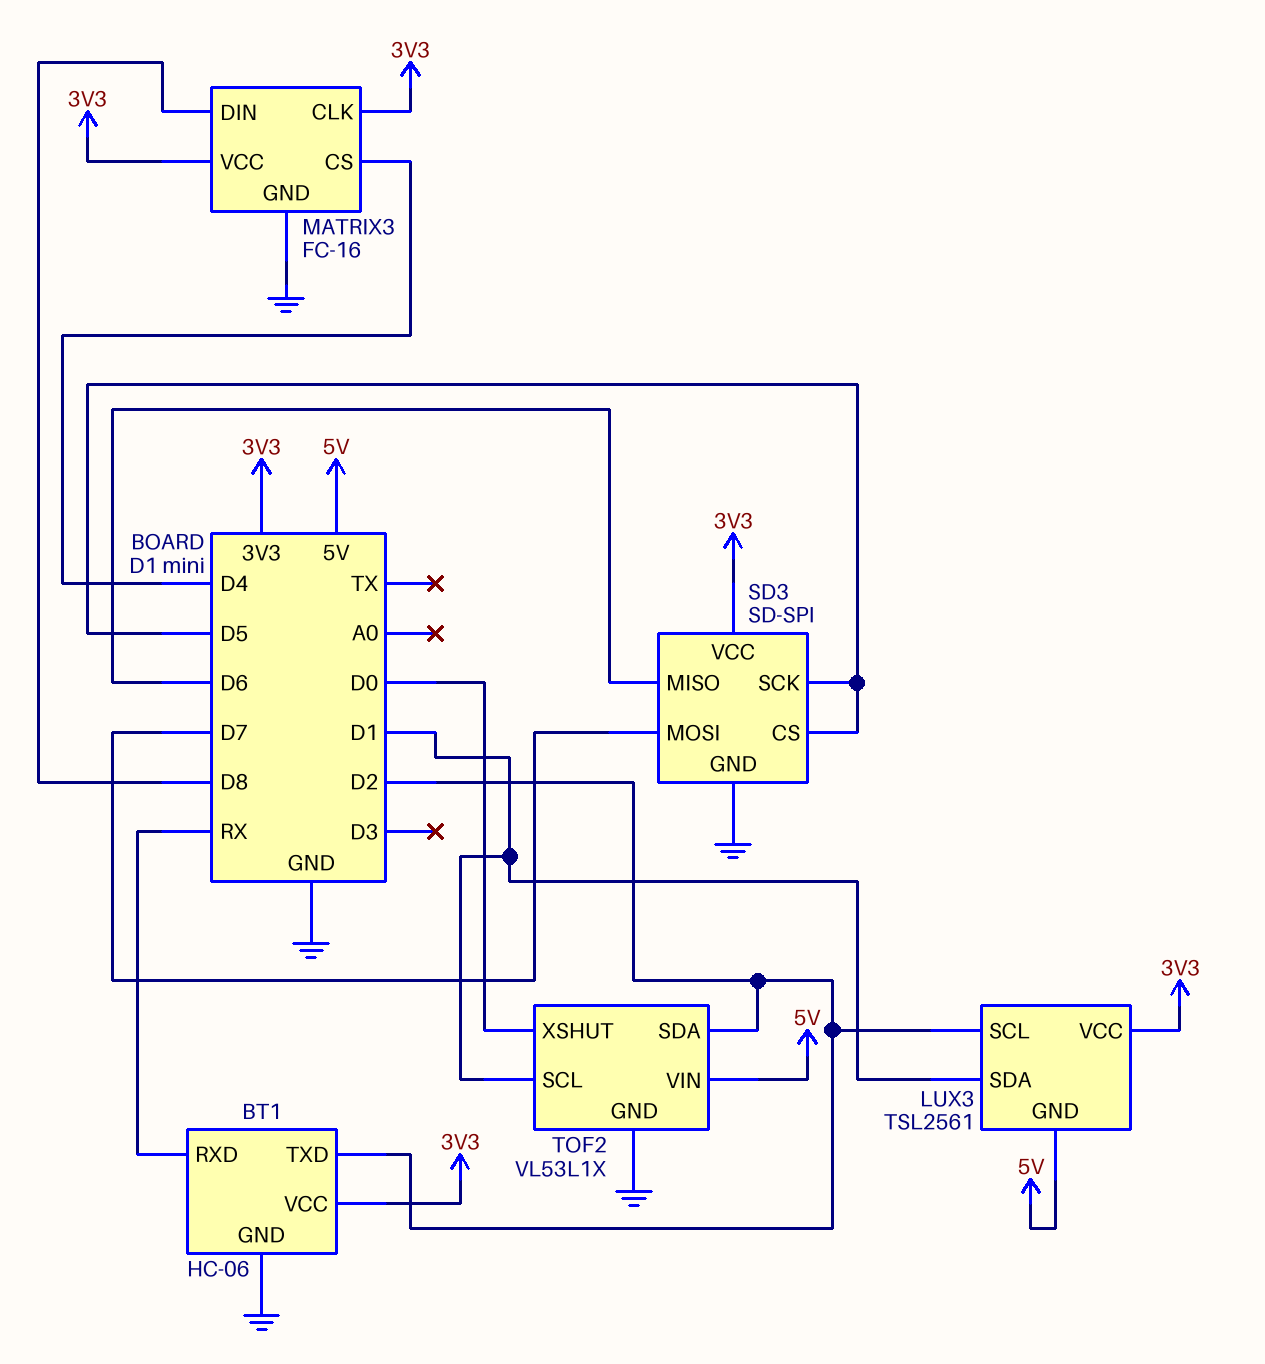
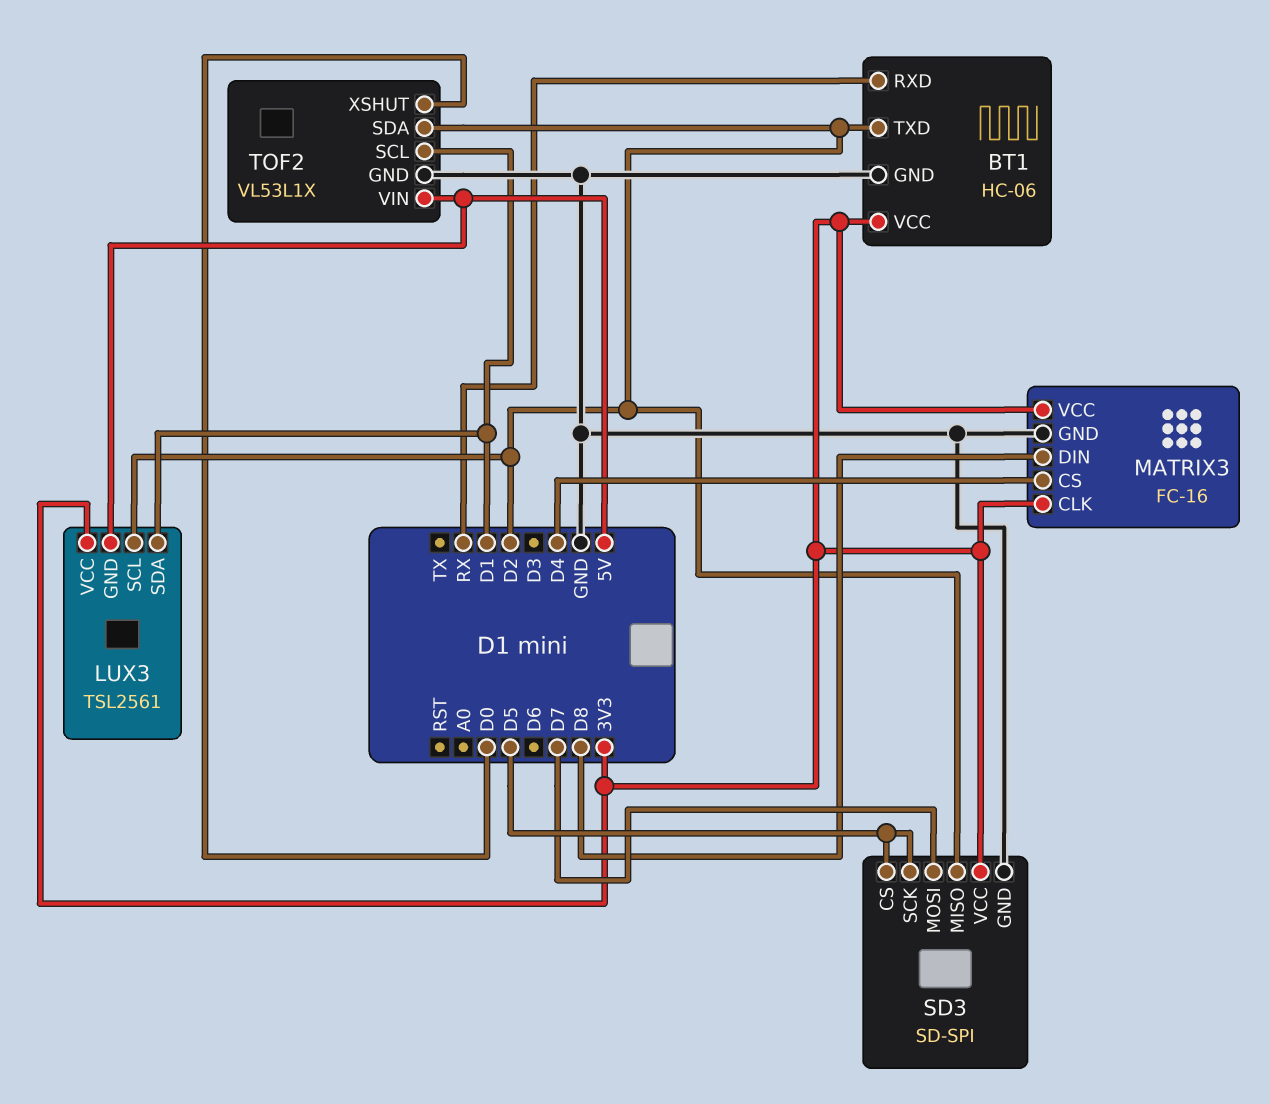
SD3 pin MISO: D6 -> D2

